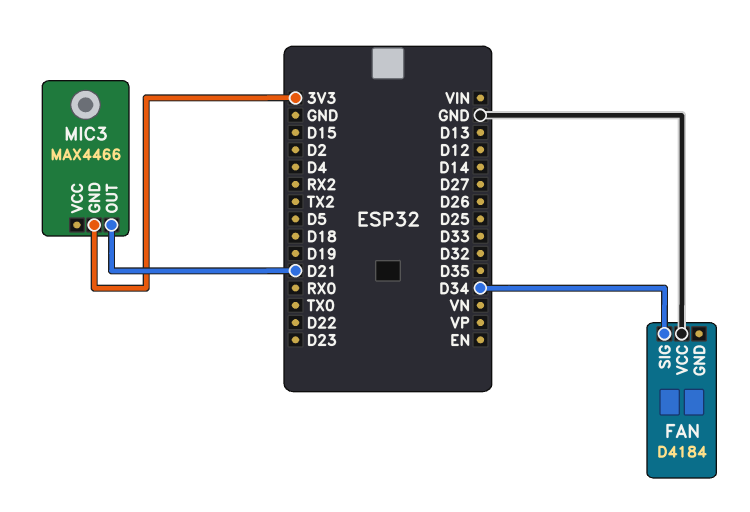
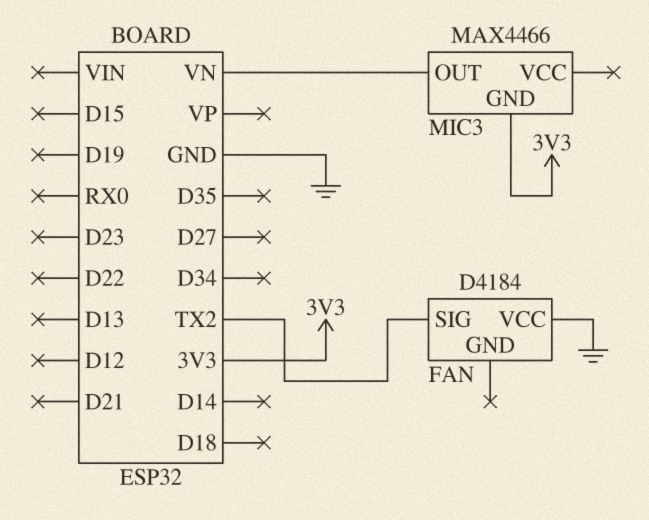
FAN pin SIG: D34 -> TX2
MIC3 pin OUT: D21 -> VN

